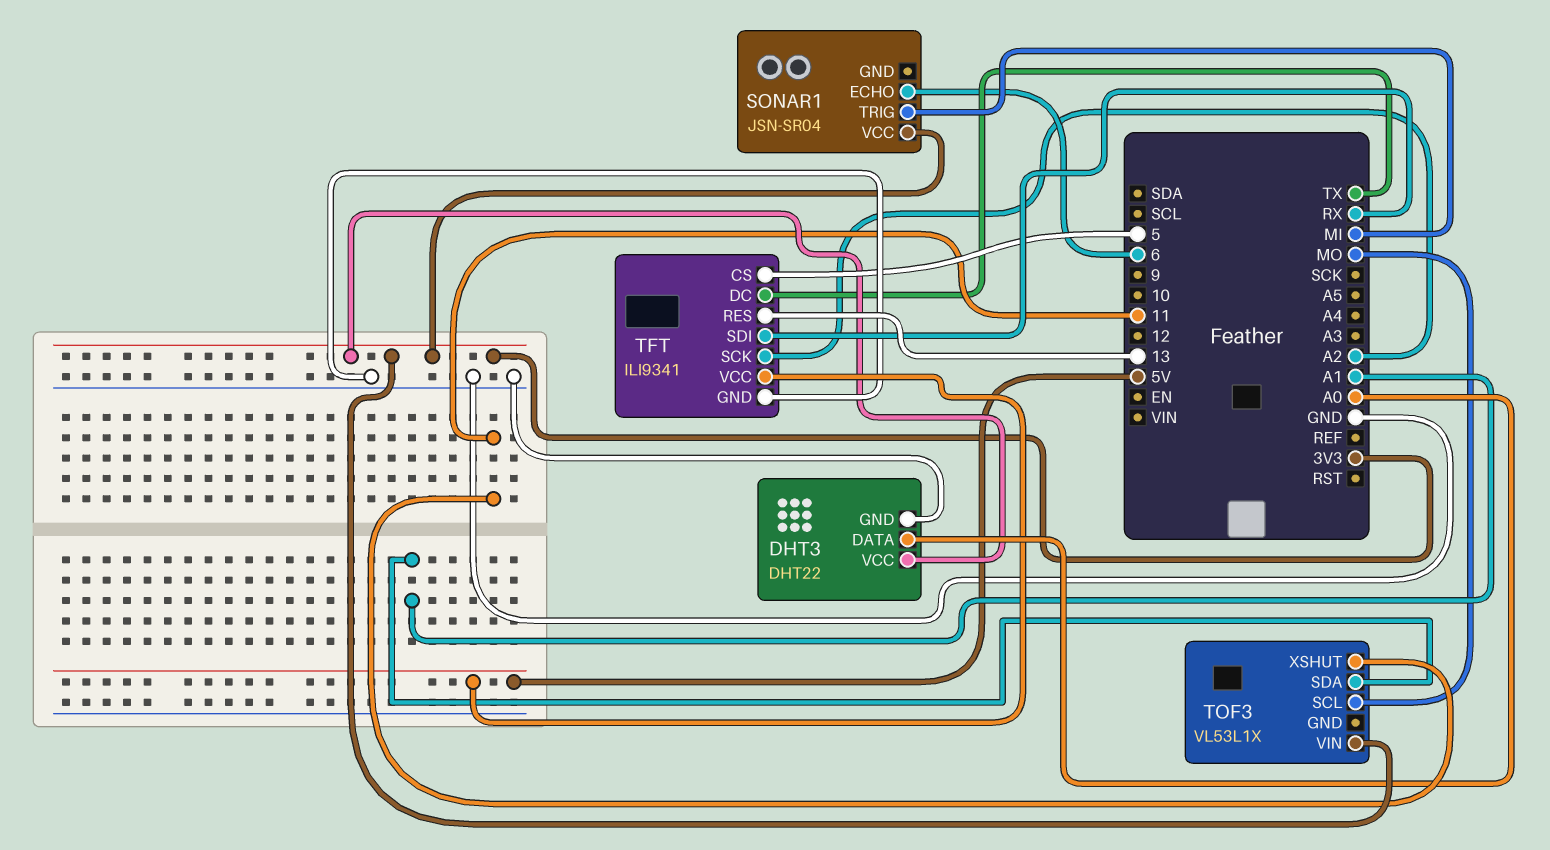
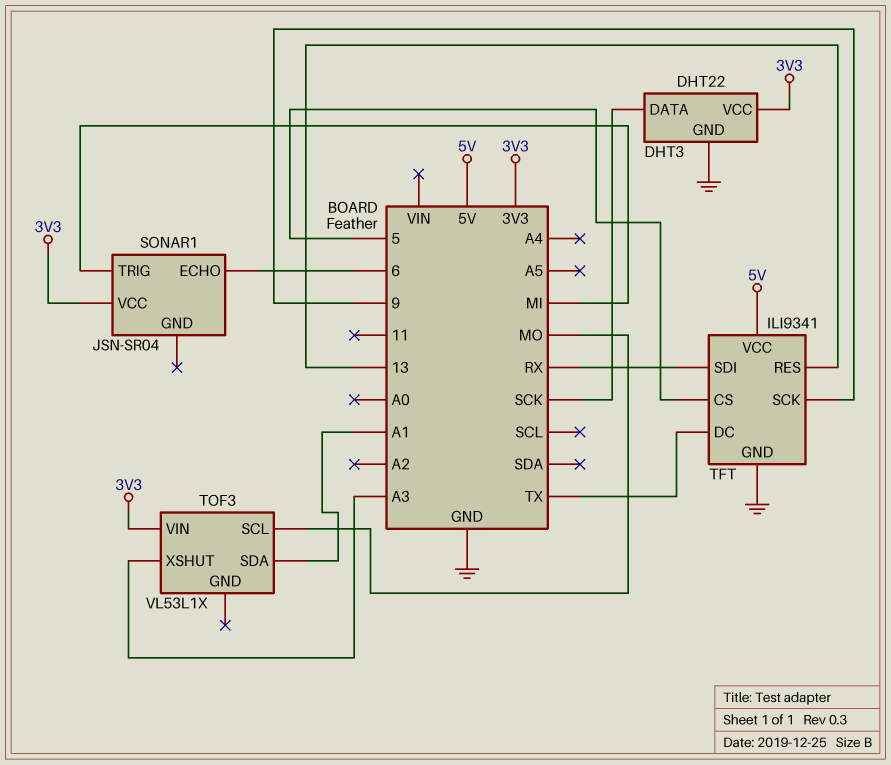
DHT3 pin DATA: A0 -> SCK
TFT pin SCK: A2 -> 9
TOF3 pin XSHUT: 11 -> A3

